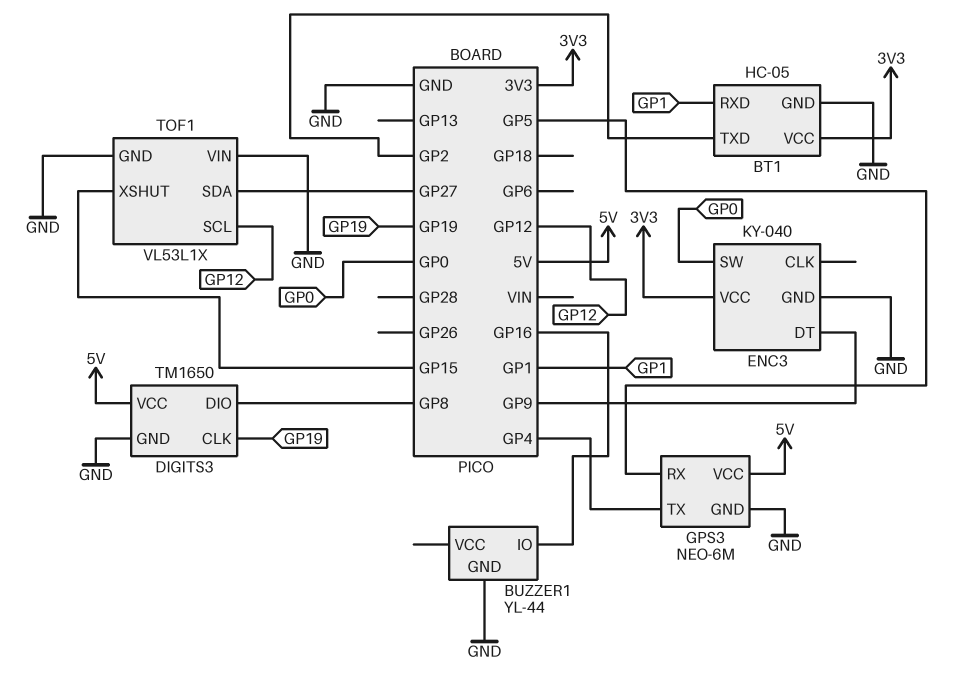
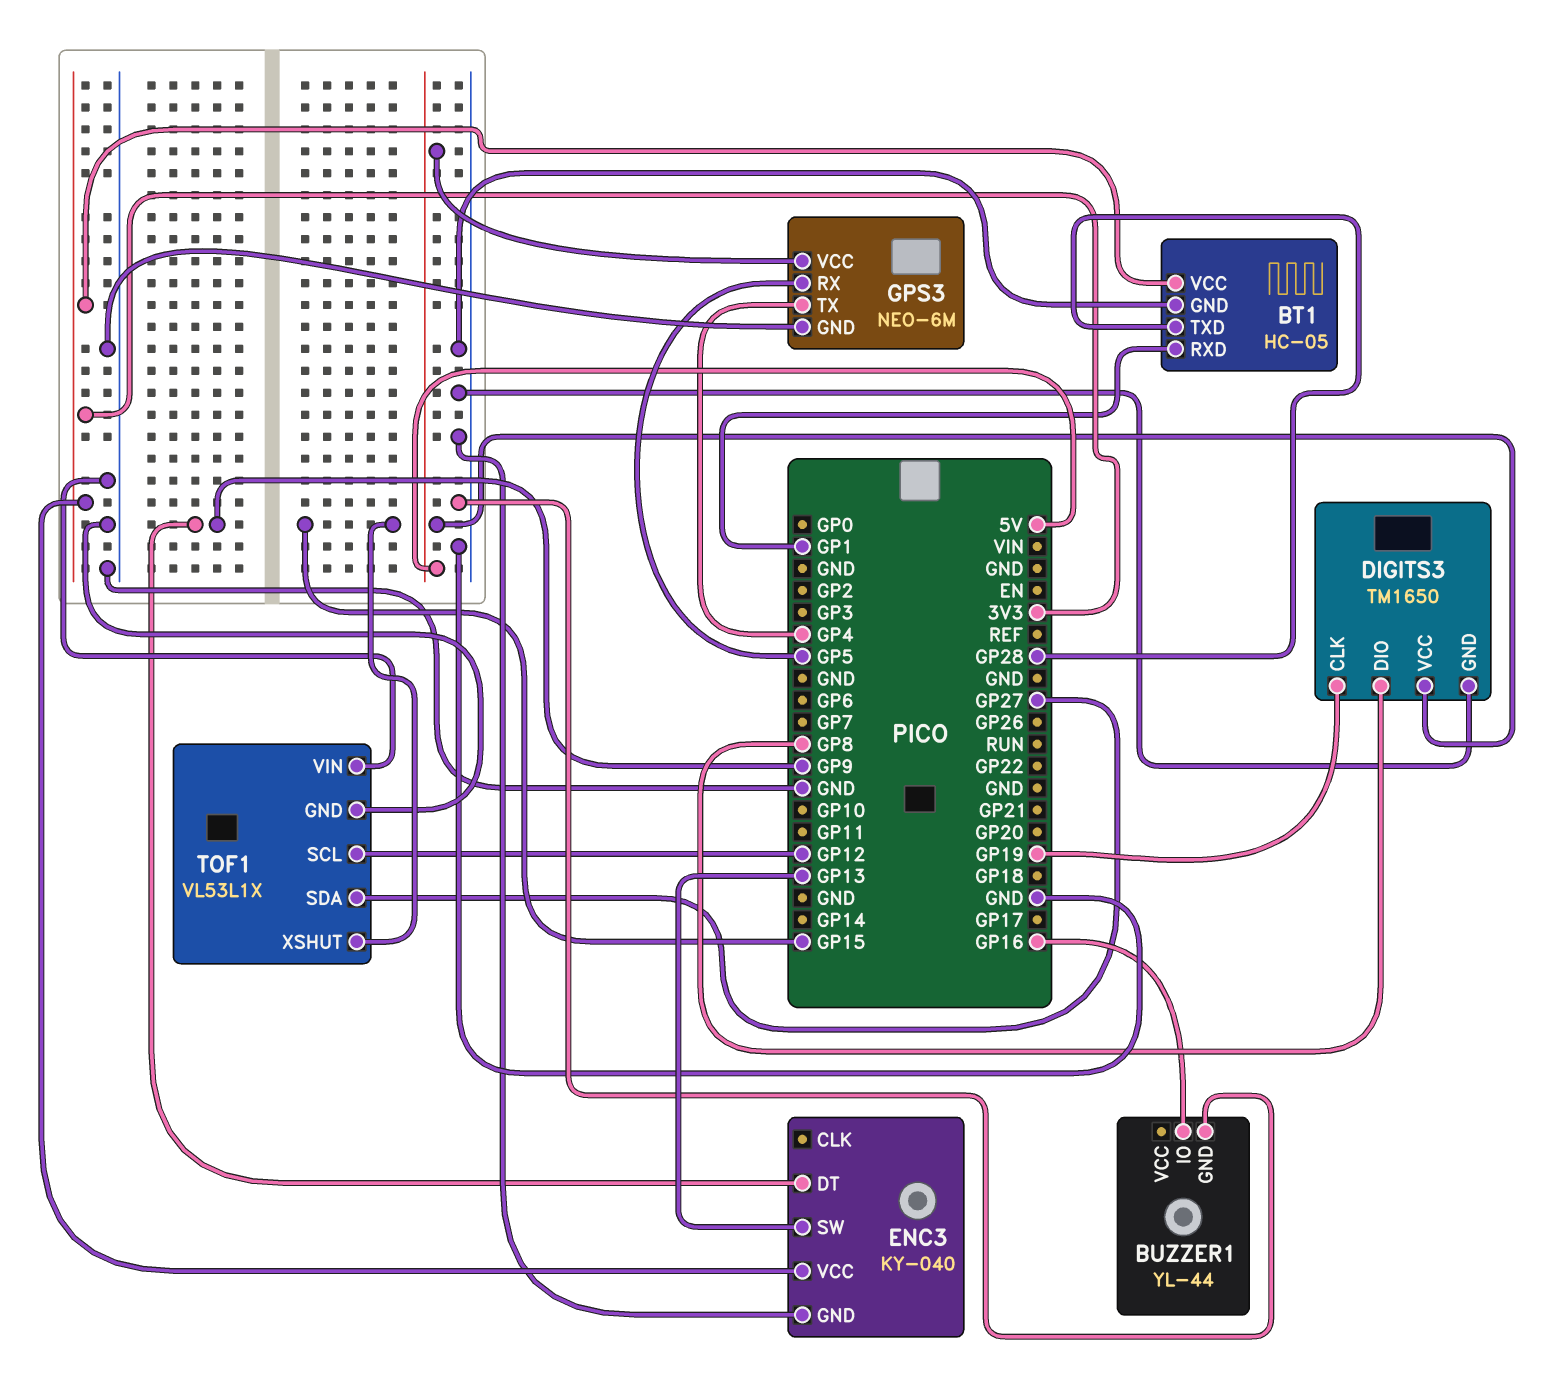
BT1 pin TXD: GP2 -> GP28
ENC3 pin SW: GP0 -> GP13

